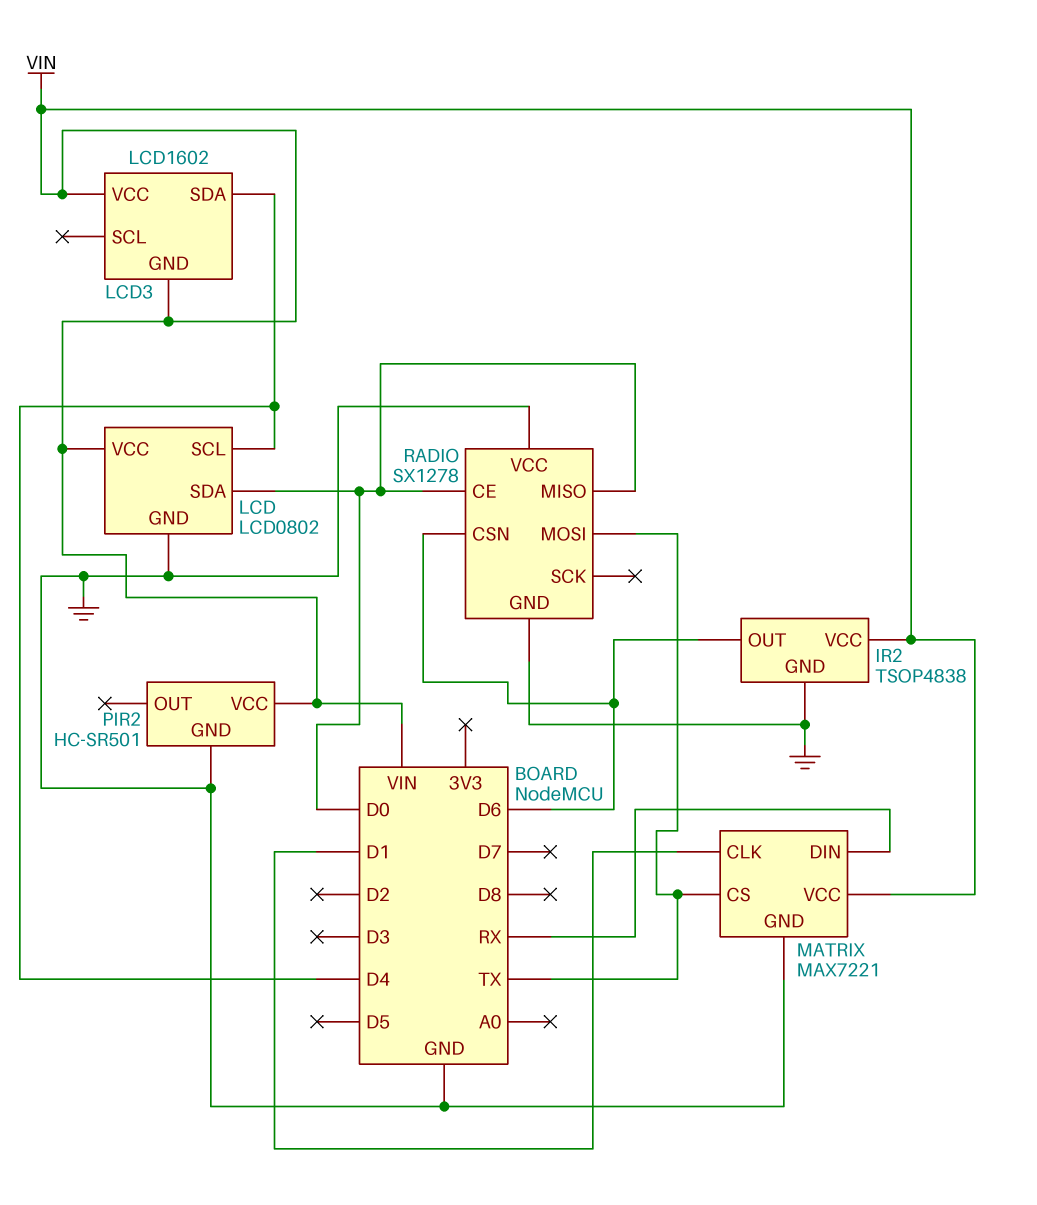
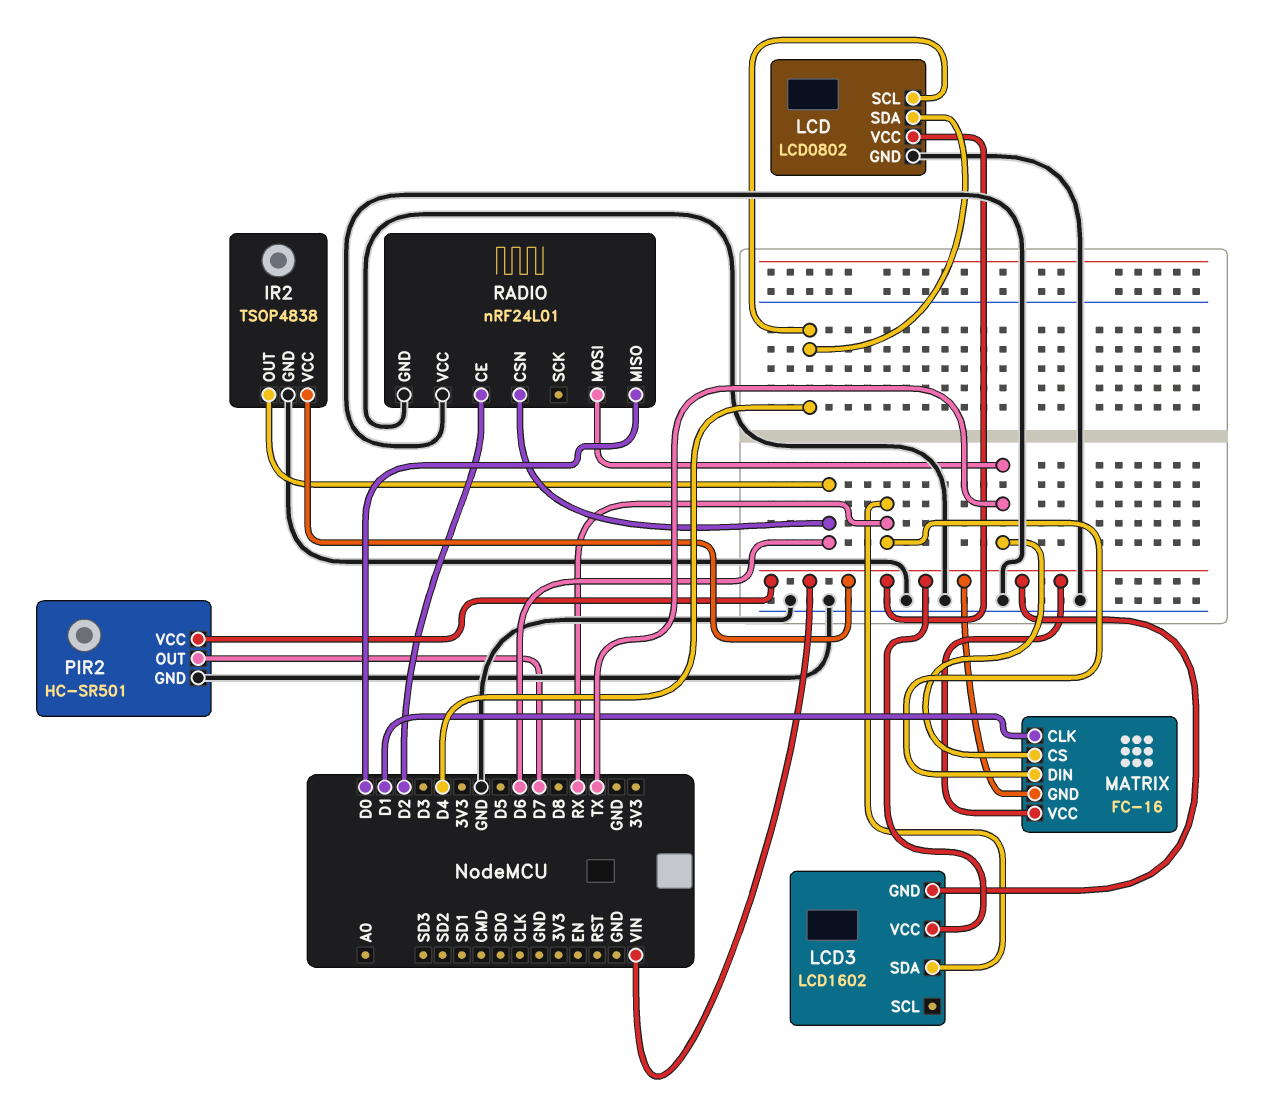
LCD pin SDA: D0 -> D4
LCD3 pin SDA: D4 -> RX
MATRIX: MAX7221 -> FC-16
MATRIX pin GND: GND -> VIN
PIR2 pin OUT: none -> D7
RADIO: SX1278 -> nRF24L01
RADIO pin CE: D0 -> D2

